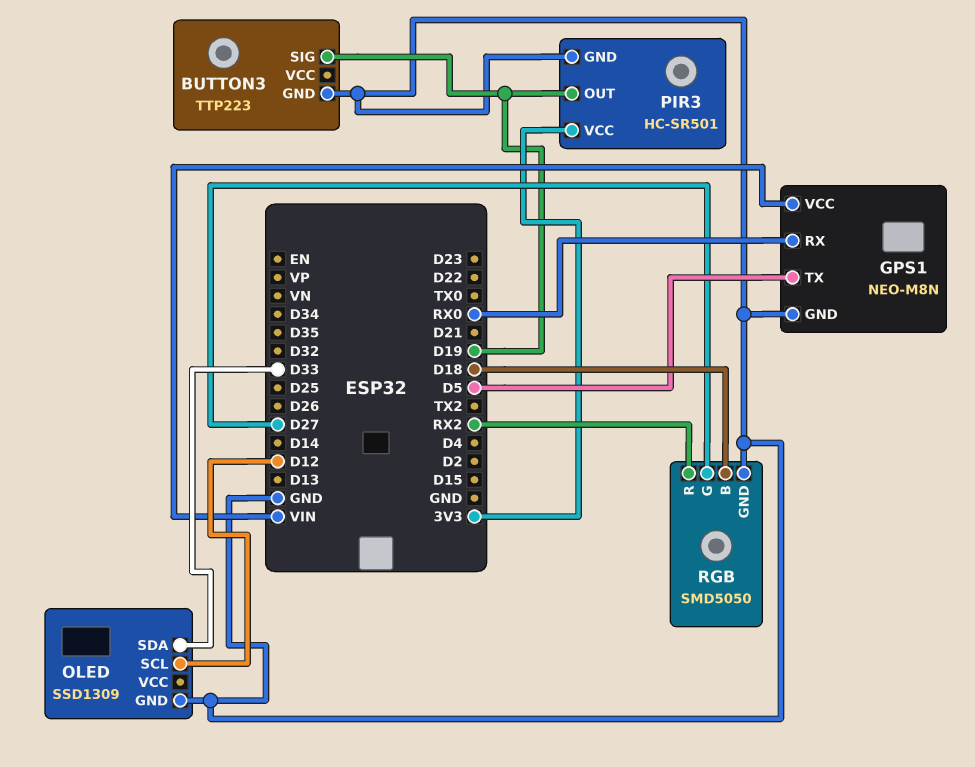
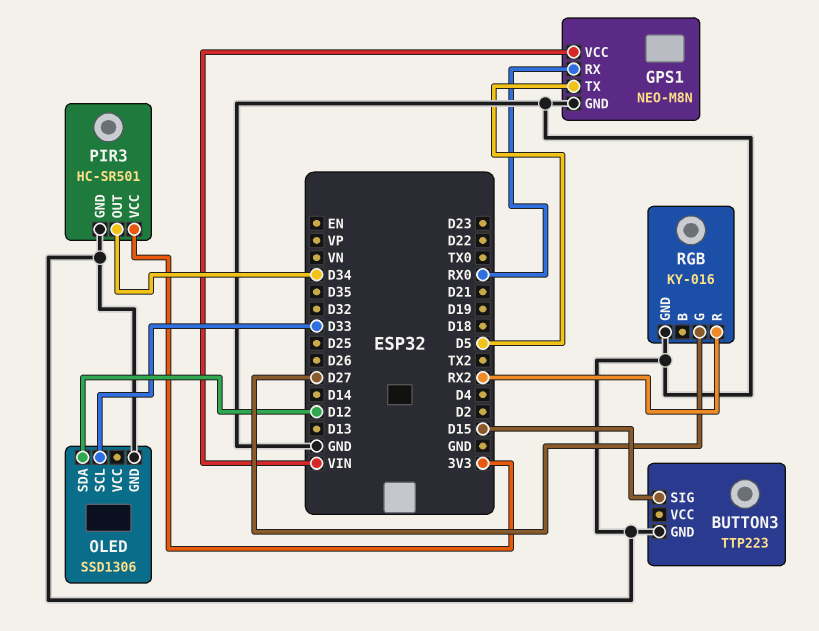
BUTTON3 pin SIG: D19 -> D15
OLED: SSD1309 -> SSD1306
OLED pin SCL: D12 -> D33
OLED pin SDA: D33 -> D12
PIR3 pin OUT: D19 -> D34
RGB: SMD5050 -> KY-016
RGB pin B: D18 -> none

